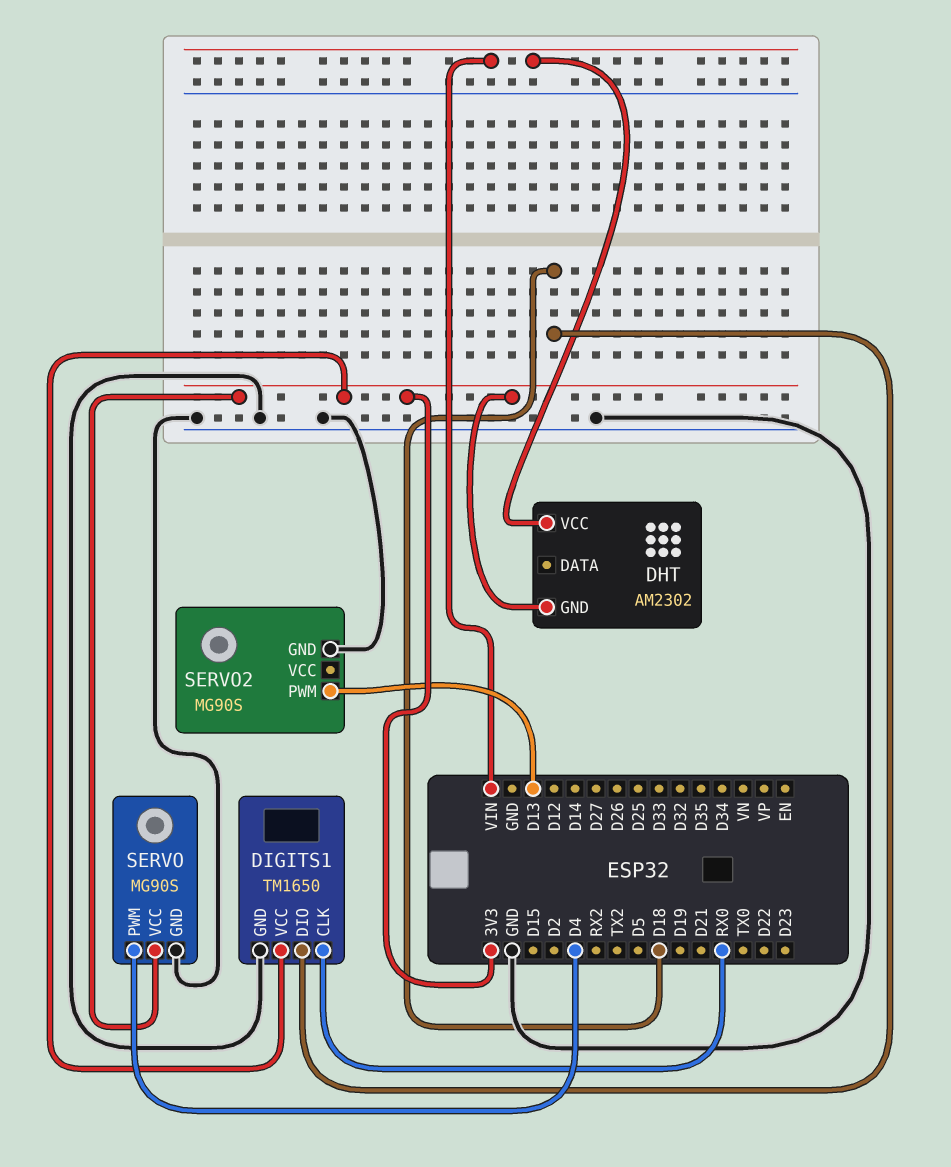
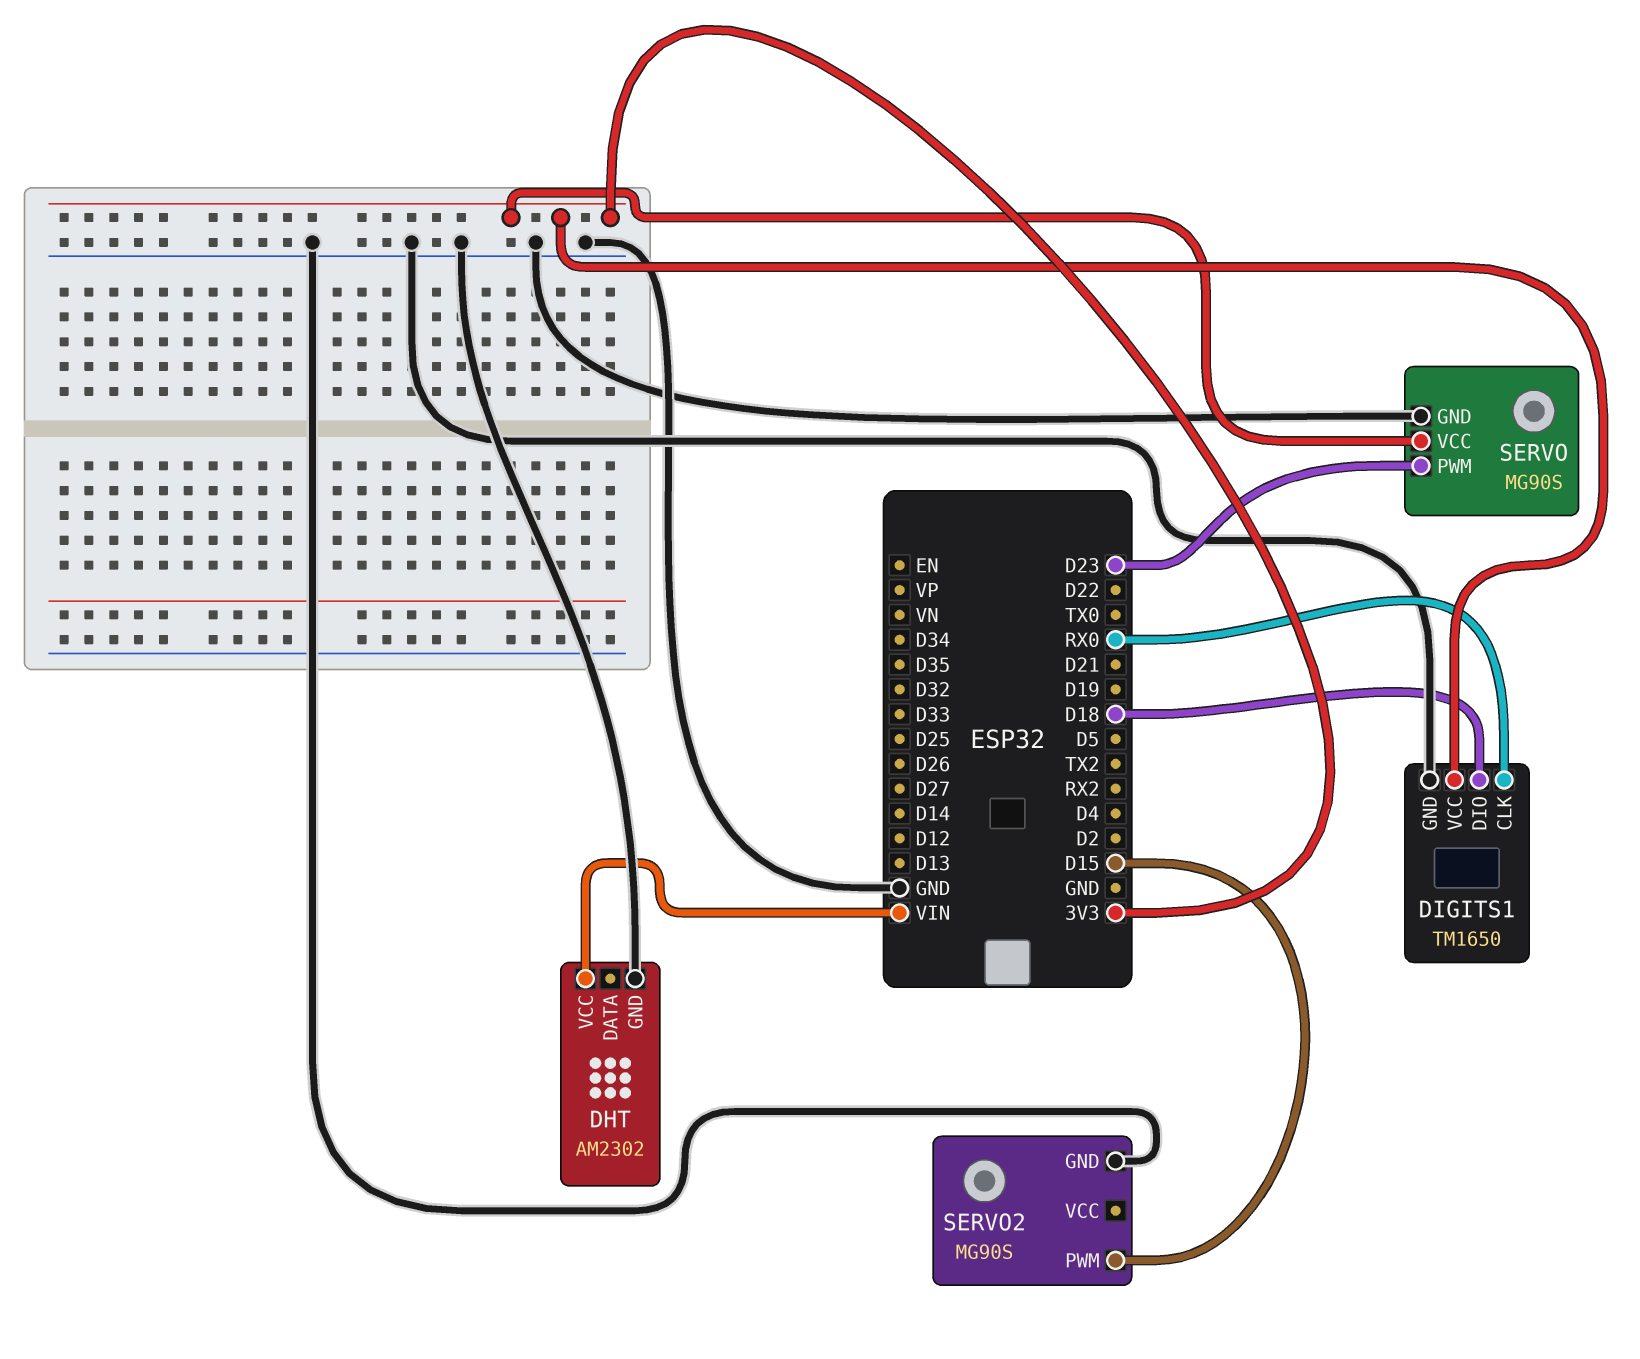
DHT pin GND: 3V3 -> GND
SERVO pin PWM: D4 -> D23
SERVO2 pin PWM: D13 -> D15

